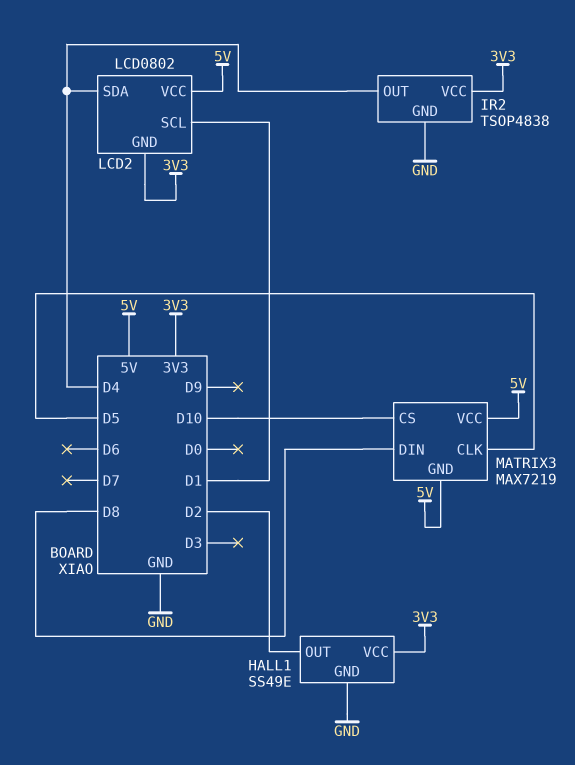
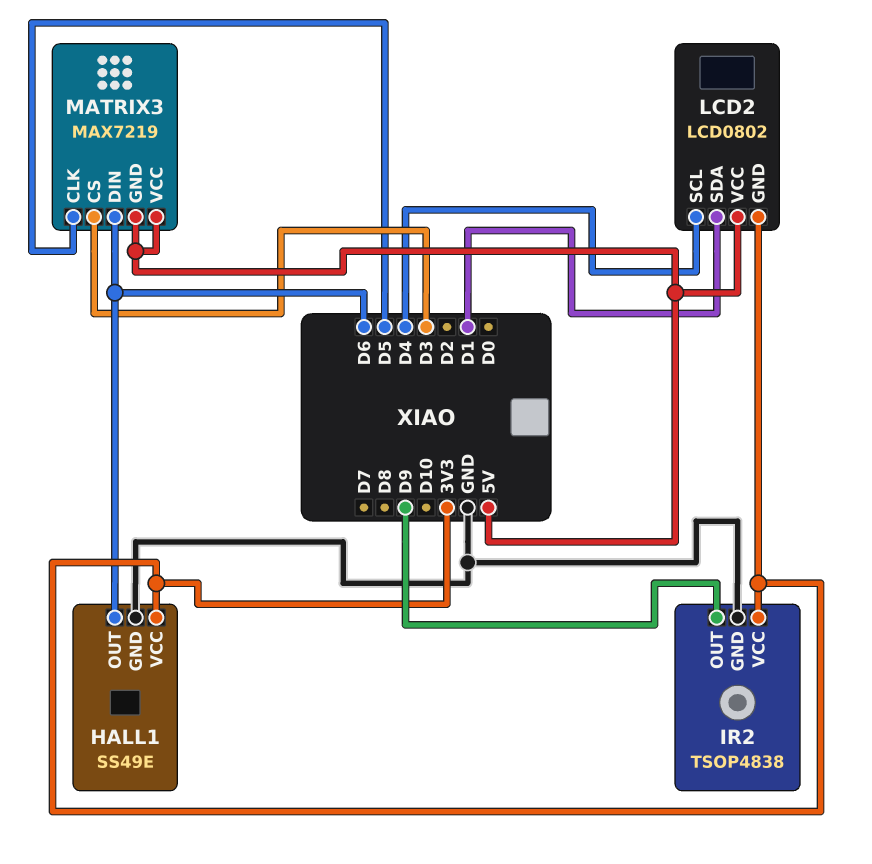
HALL1 pin OUT: D2 -> D6
IR2 pin OUT: D4 -> D9
LCD2 pin SCL: D1 -> D4
LCD2 pin SDA: D4 -> D1
MATRIX3 pin CS: D10 -> D3
MATRIX3 pin DIN: D8 -> D6

